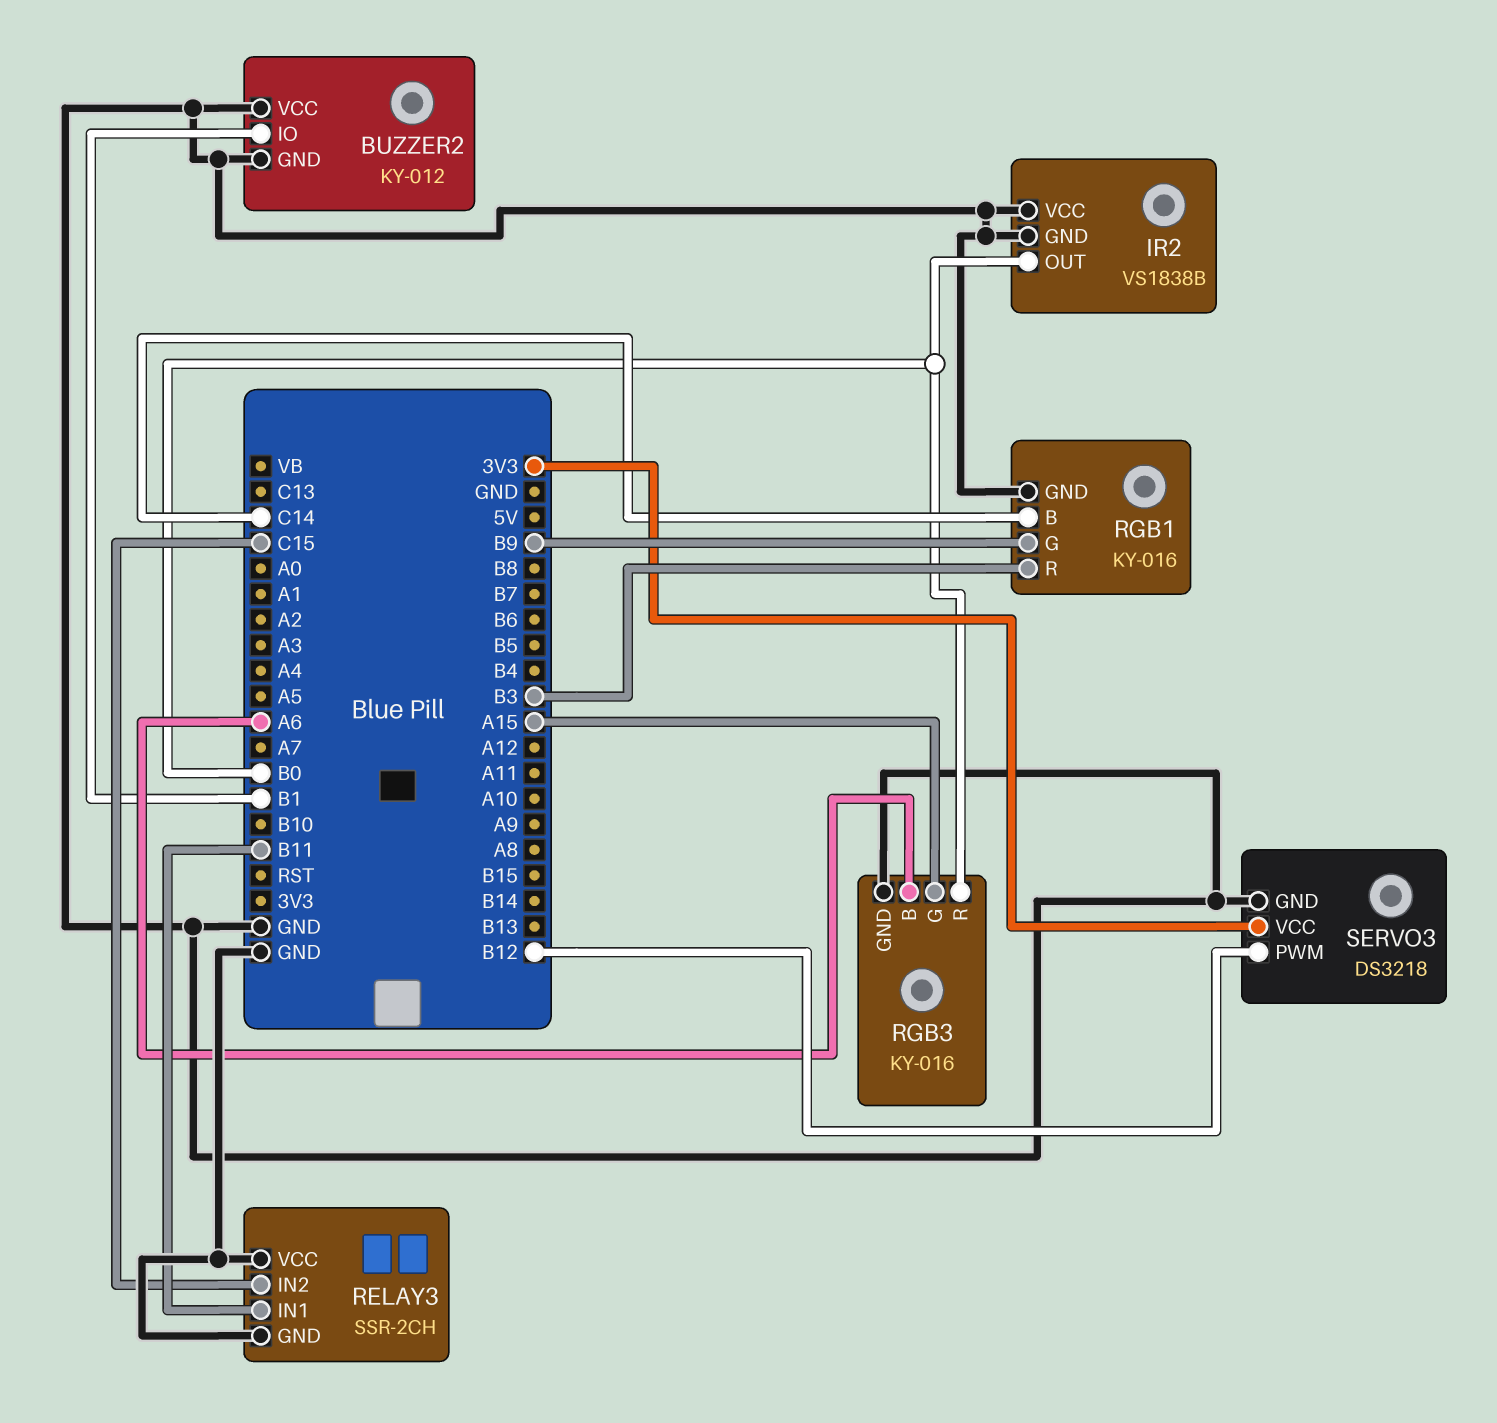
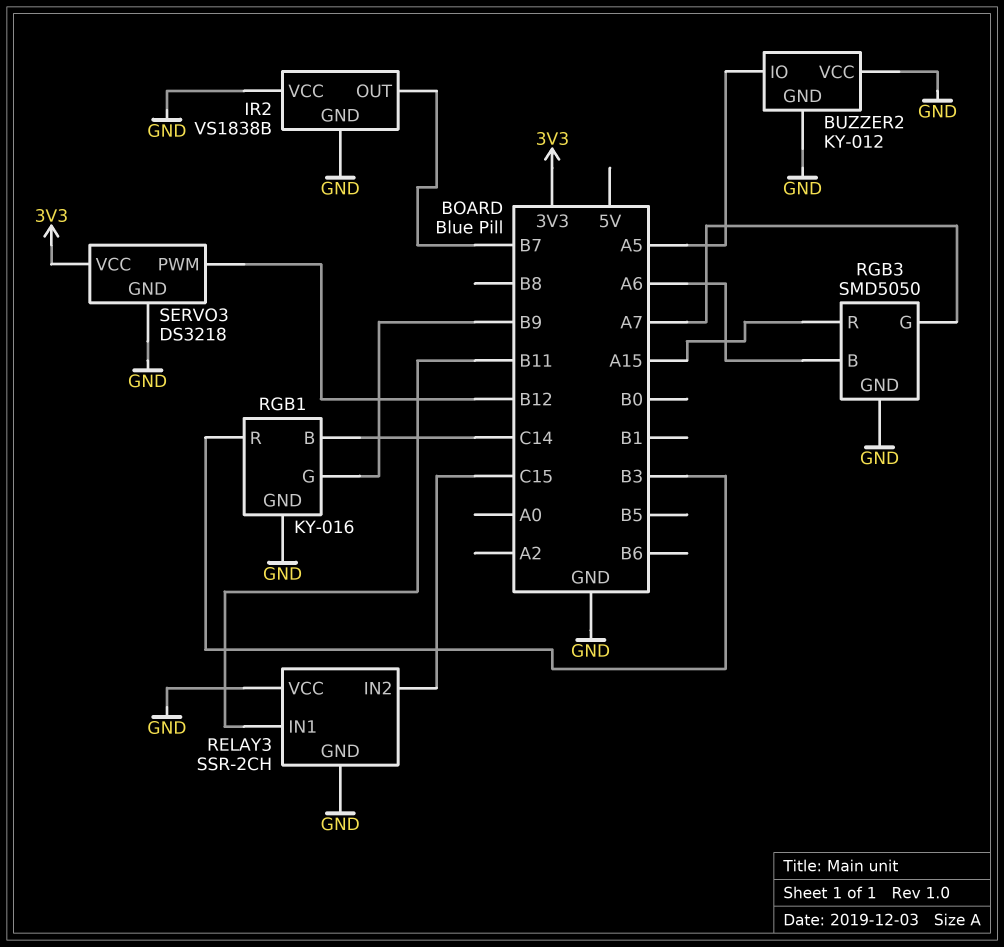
BUZZER2 pin IO: B1 -> A5
IR2 pin OUT: B0 -> B7
RGB3: KY-016 -> SMD5050
RGB3 pin G: A15 -> A7
RGB3 pin R: B0 -> A15

